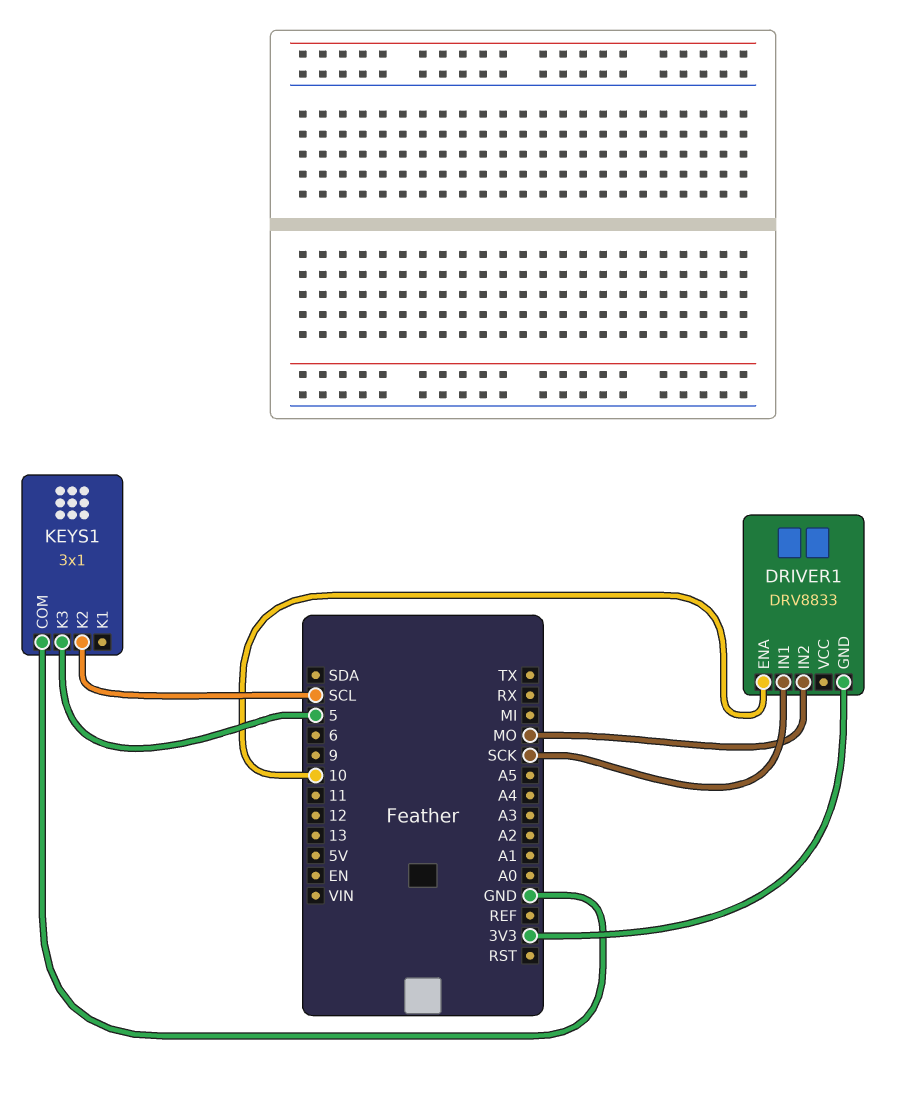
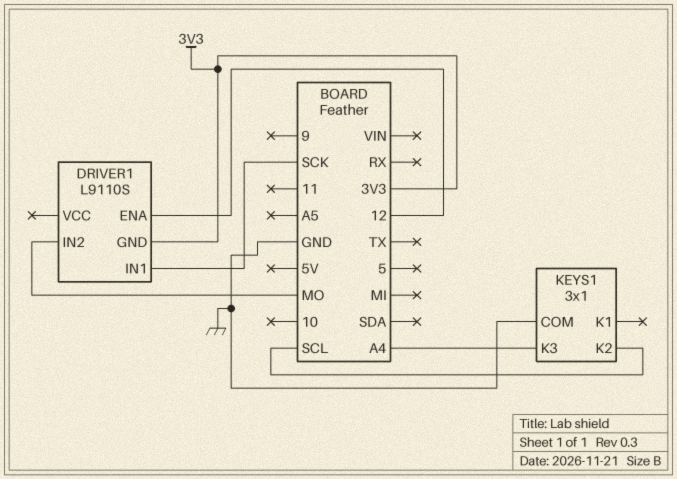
DRIVER1: DRV8833 -> L9110S
DRIVER1 pin ENA: 10 -> 12
KEYS1 pin K3: 5 -> A4

